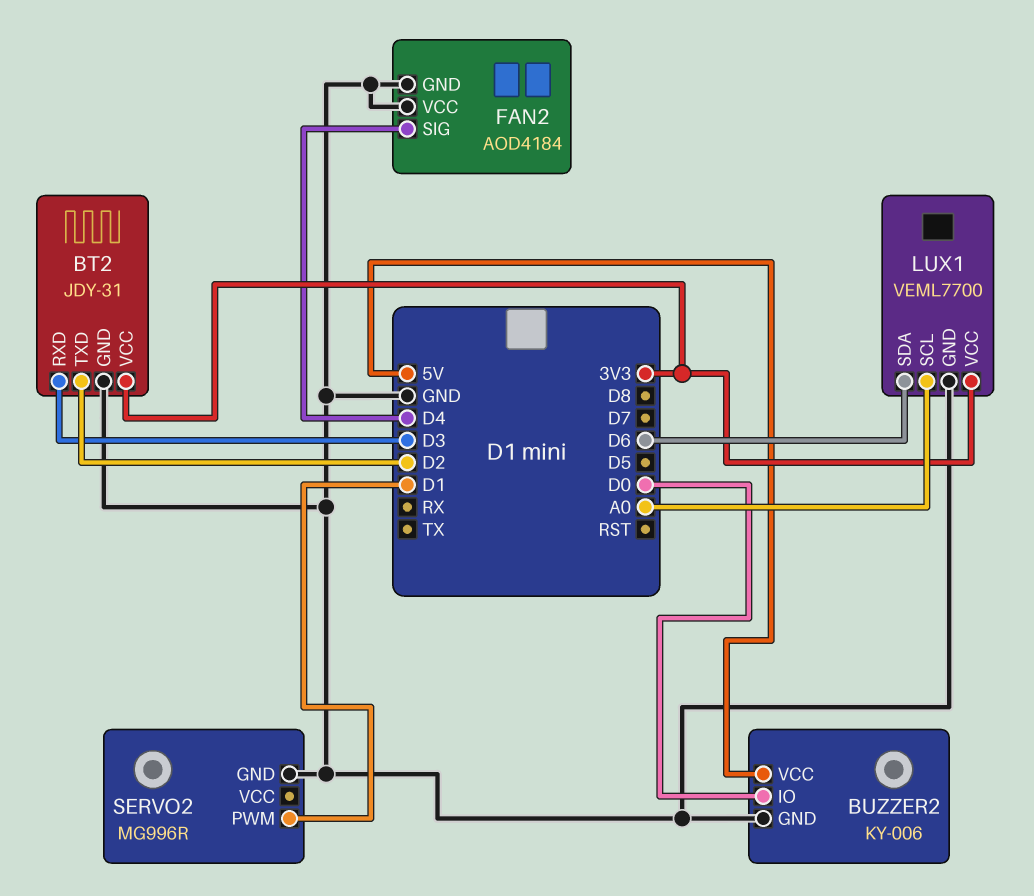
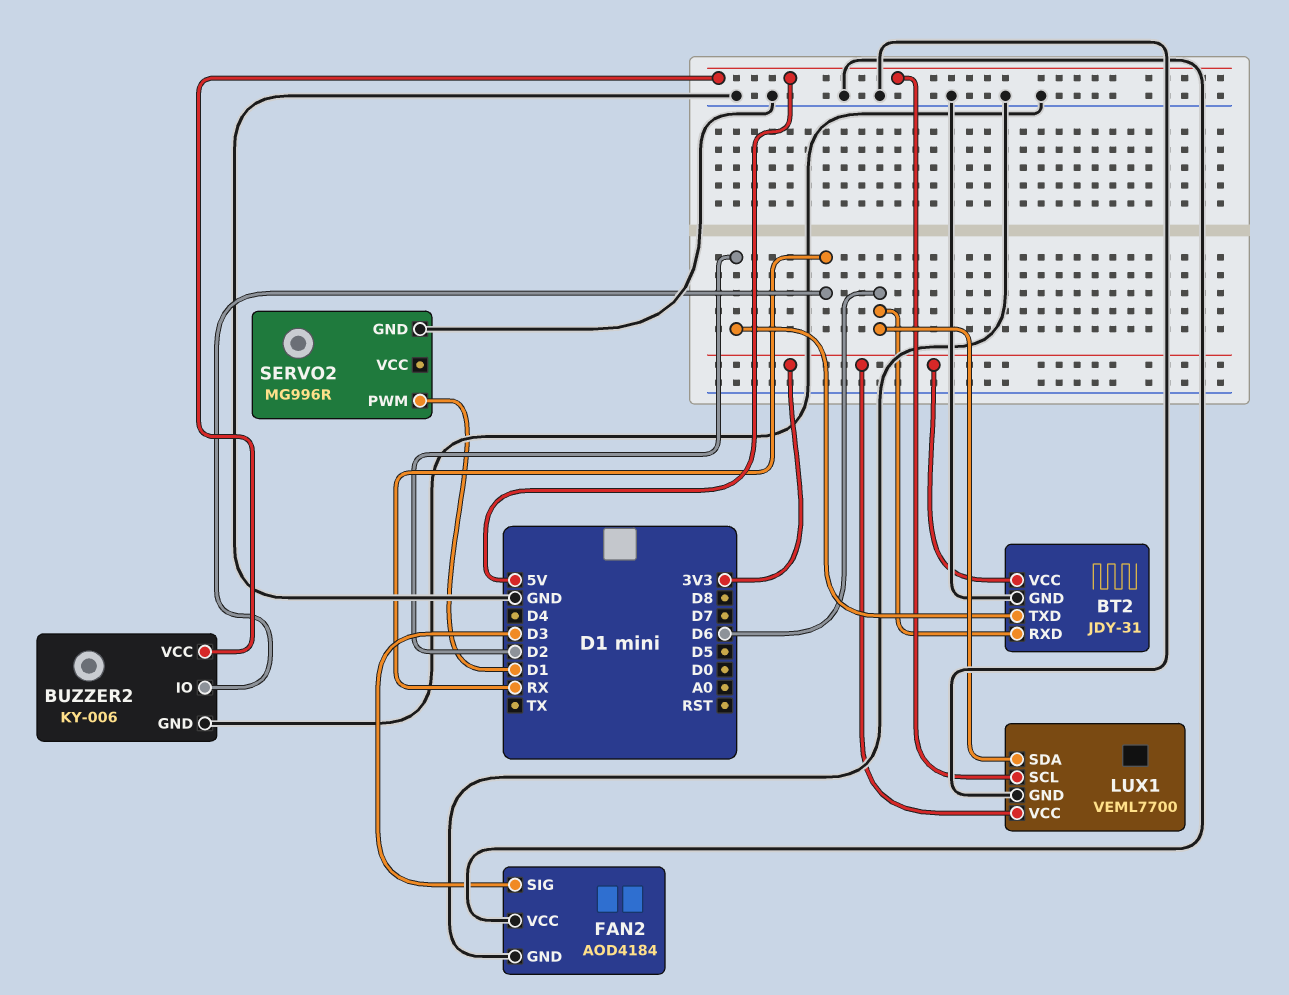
BT2 pin RXD: D3 -> D6
BUZZER2 pin IO: D0 -> RX
FAN2 pin SIG: D4 -> D3
LUX1 pin SCL: A0 -> 5V

